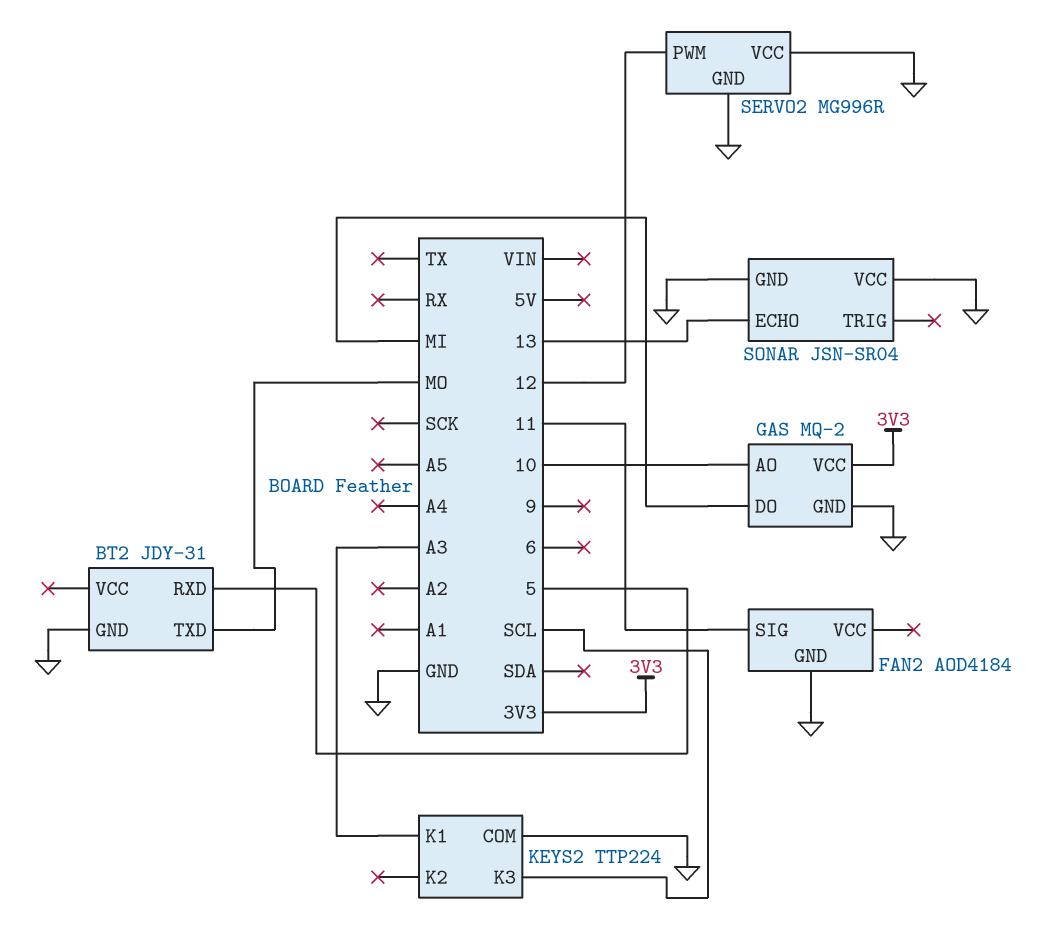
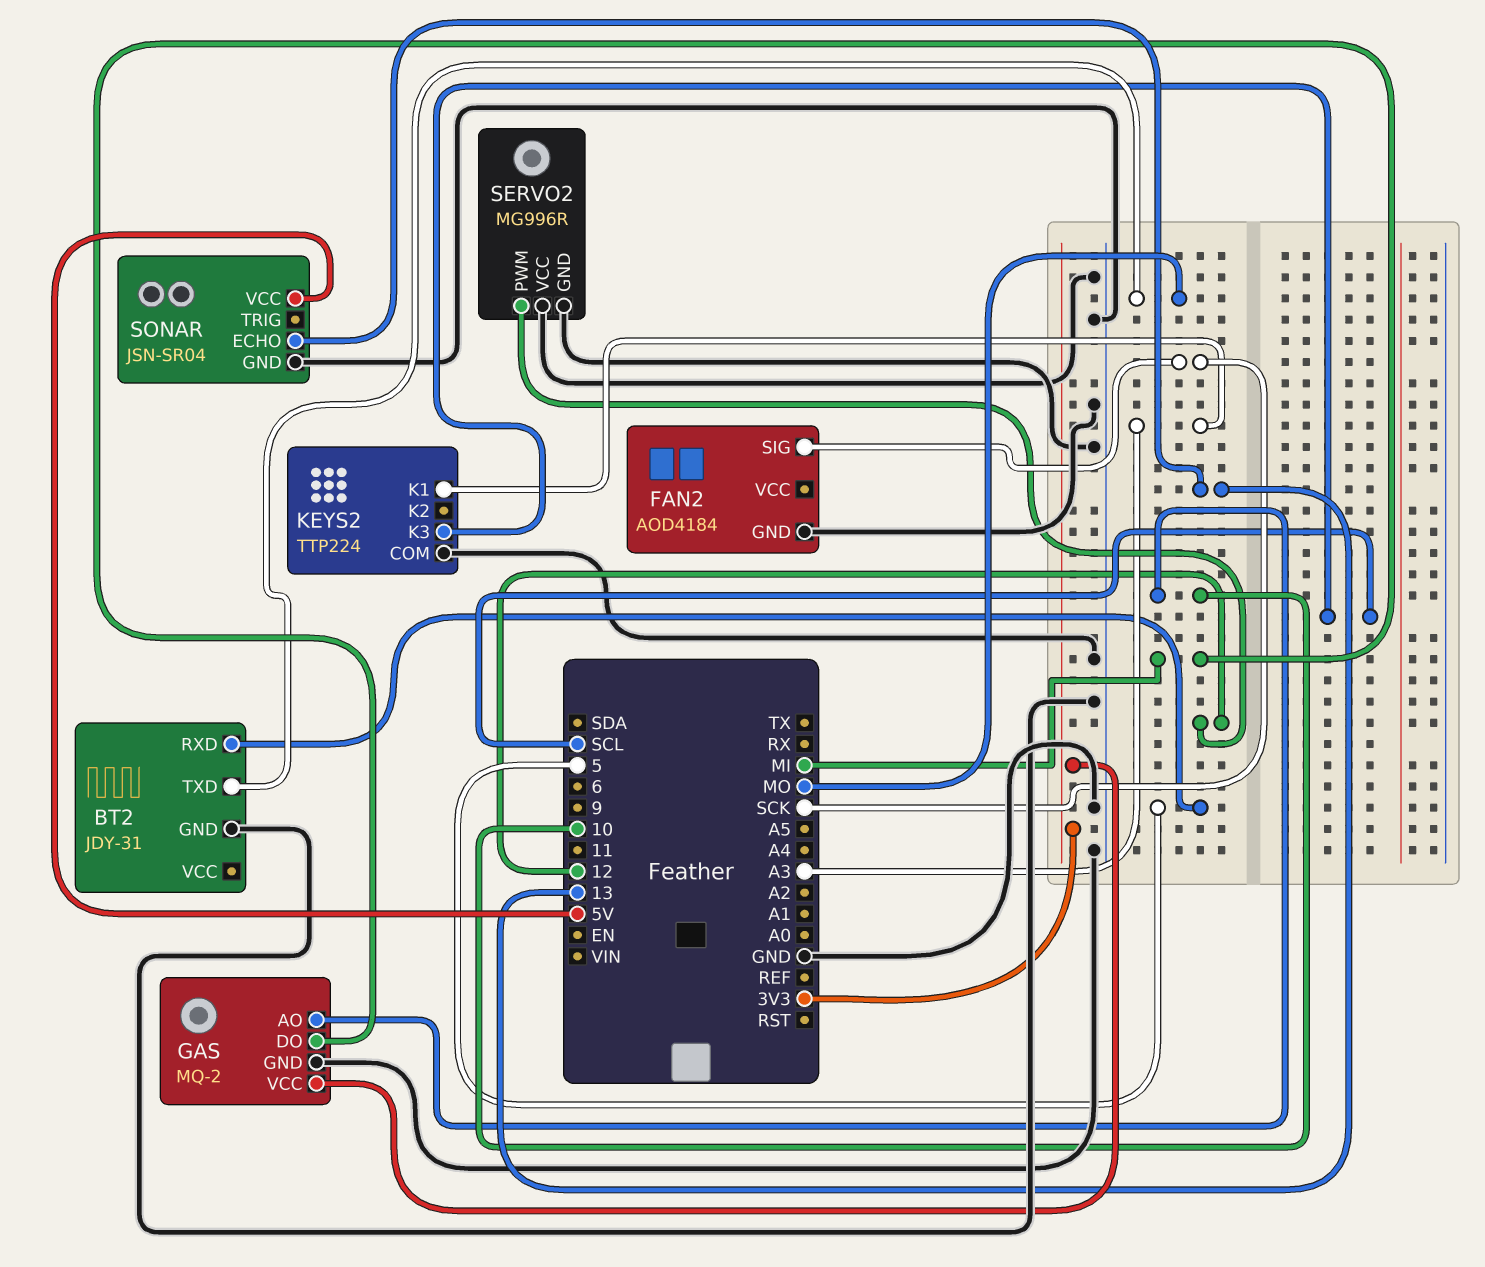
FAN2 pin SIG: 11 -> SCK
SONAR pin VCC: GND -> 5V

